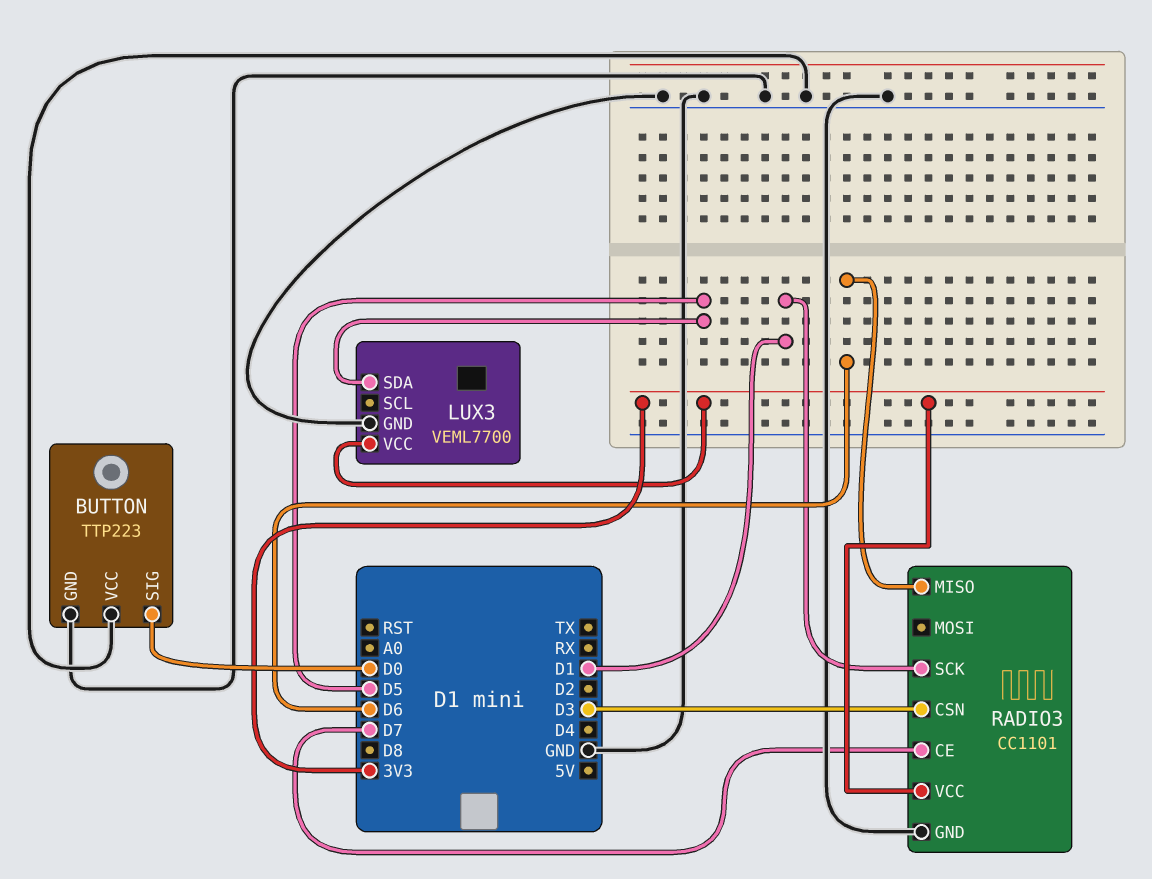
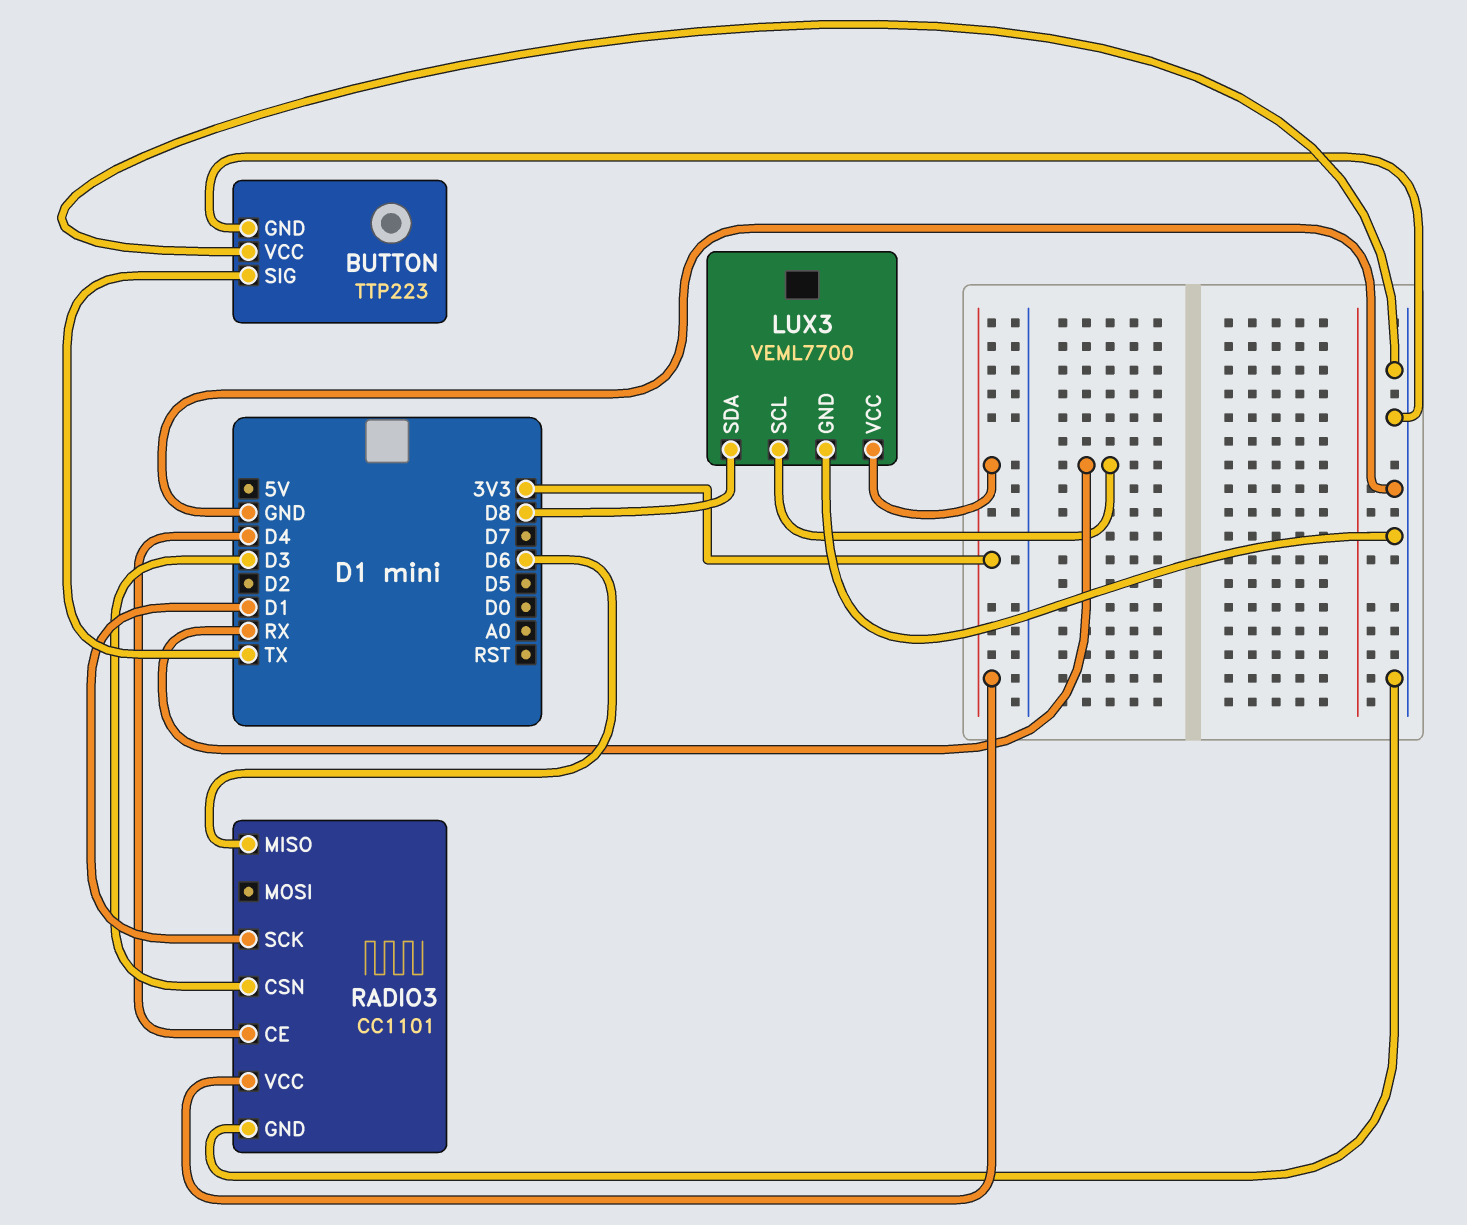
BUTTON pin SIG: D0 -> TX
LUX3 pin SCL: none -> RX
LUX3 pin SDA: D5 -> D8
RADIO3 pin CE: D7 -> D4

